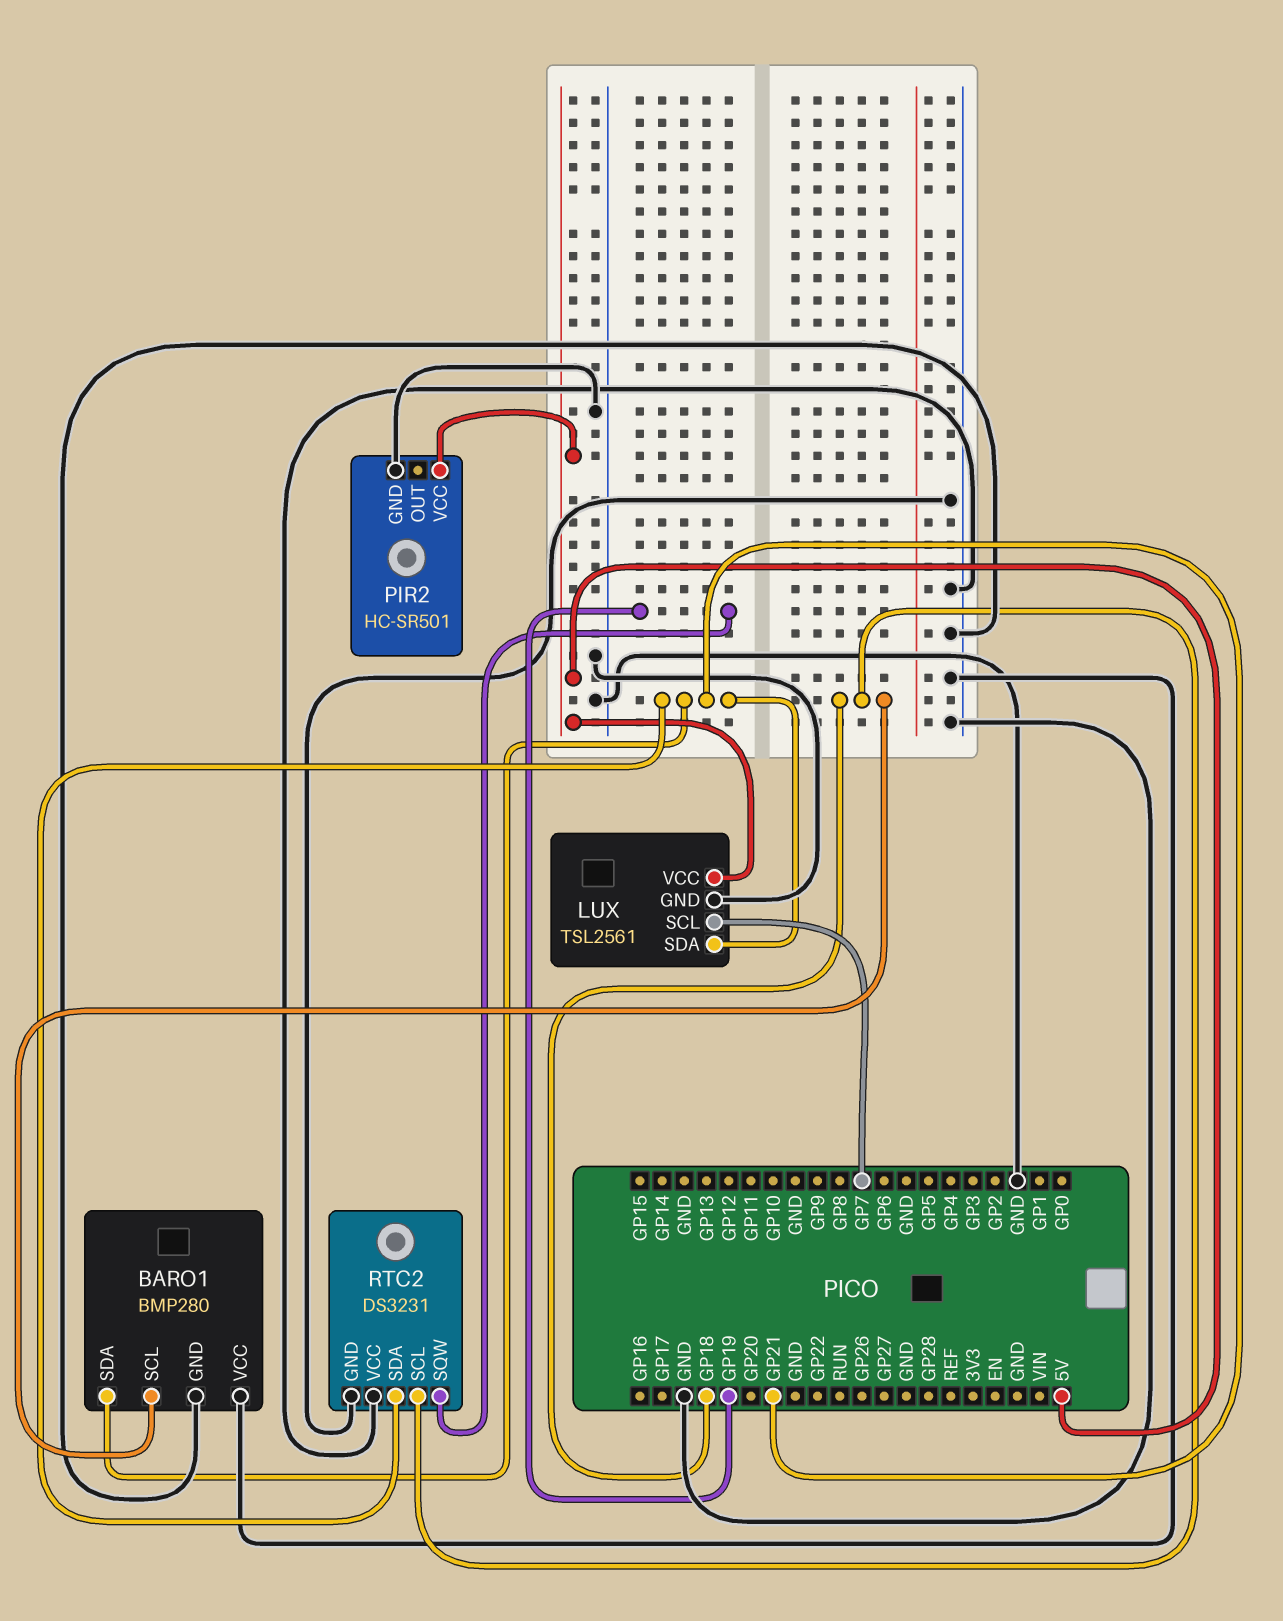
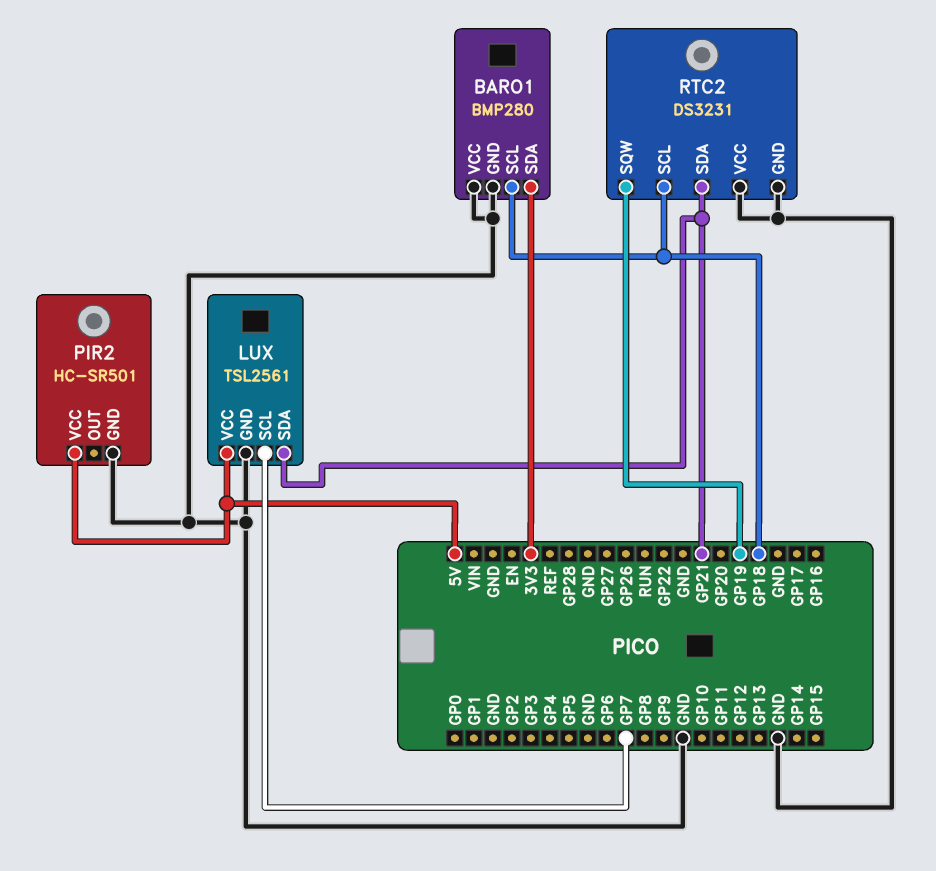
BARO1 pin SDA: GP21 -> 3V3

